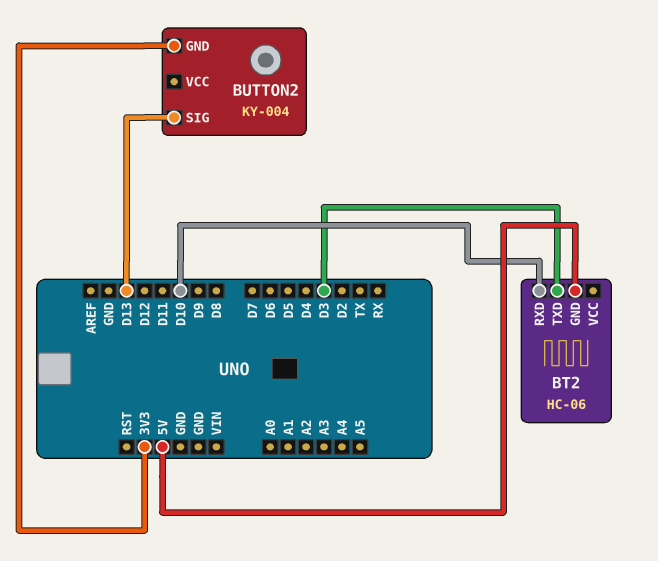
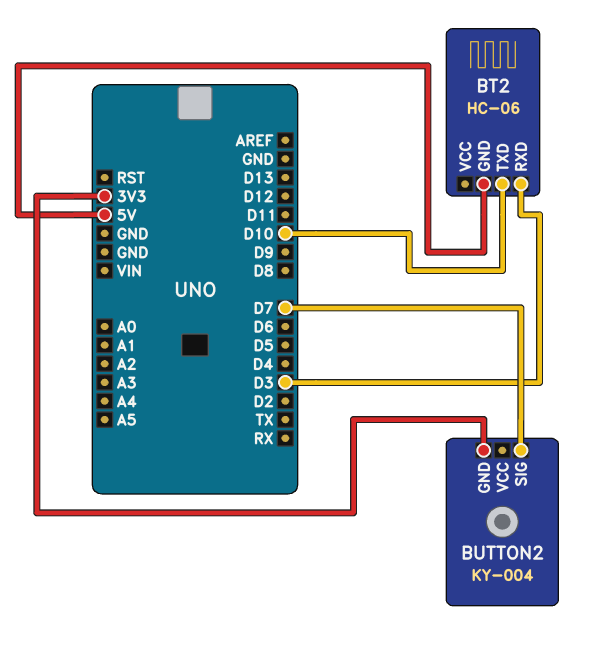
BT2 pin RXD: D10 -> D3
BT2 pin TXD: D3 -> D10
BUTTON2 pin SIG: D13 -> D7

